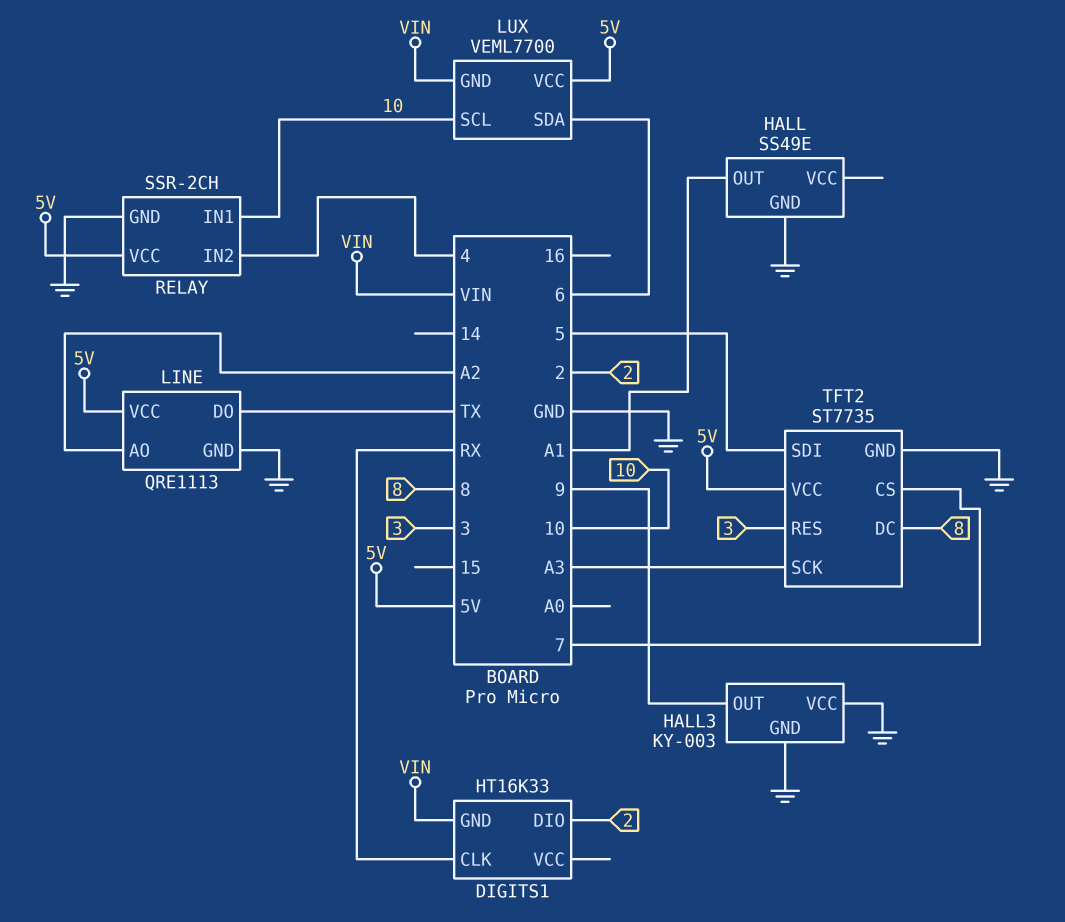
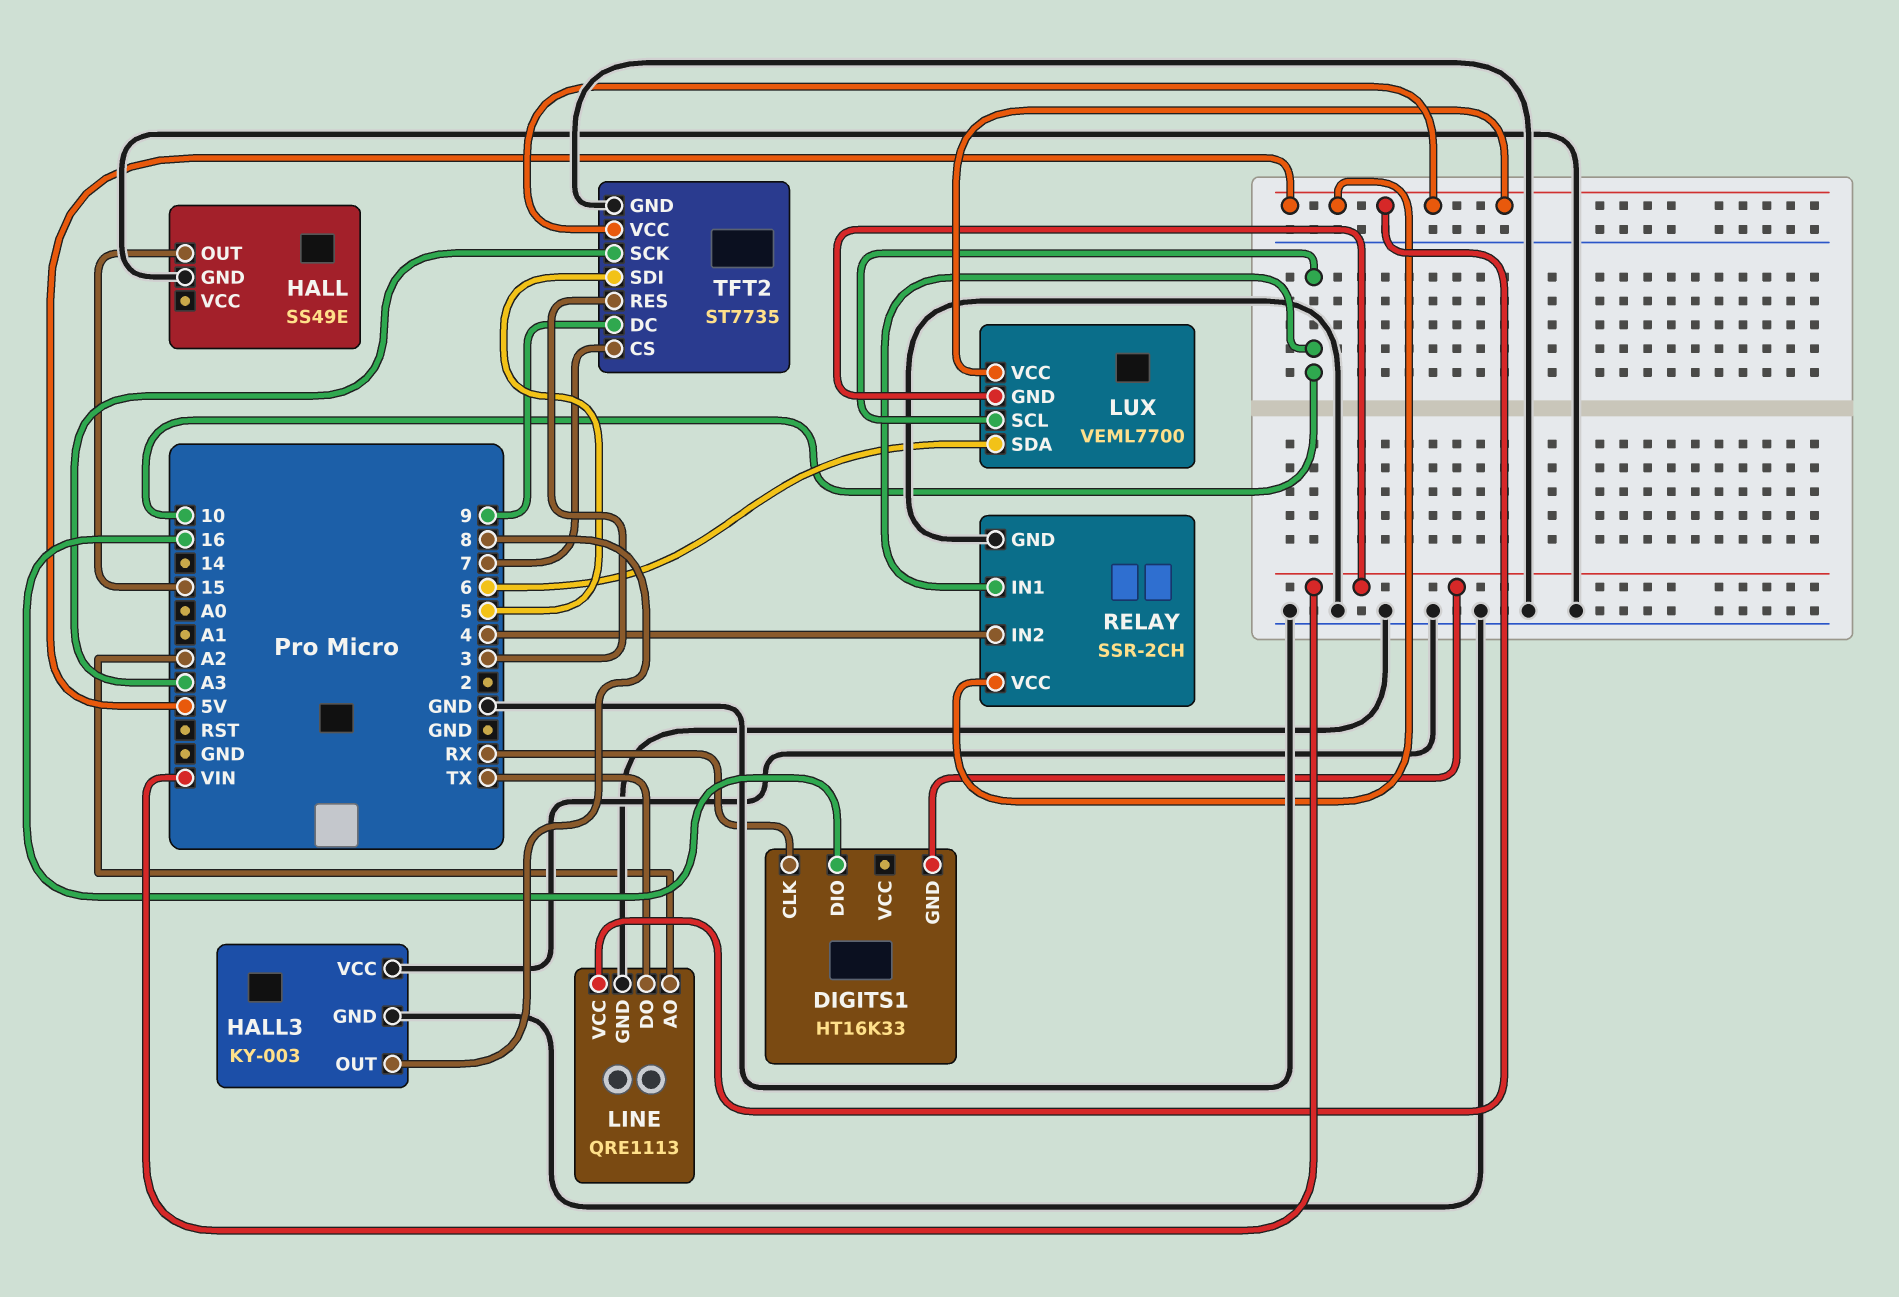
DIGITS1 pin DIO: 2 -> 16
HALL pin OUT: A1 -> 15
HALL3 pin OUT: 9 -> 8
TFT2 pin DC: 8 -> 9

